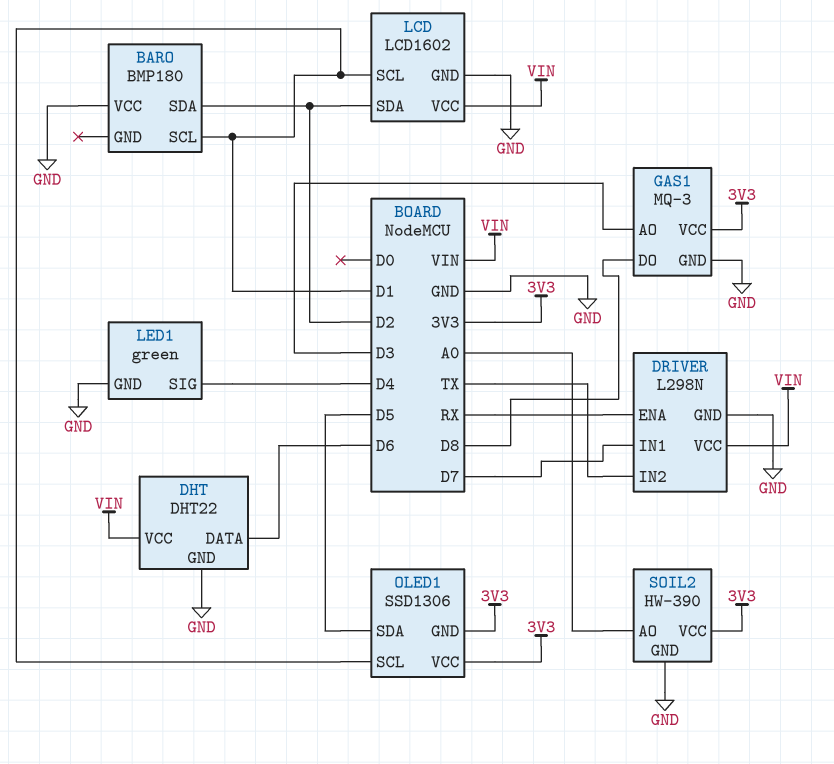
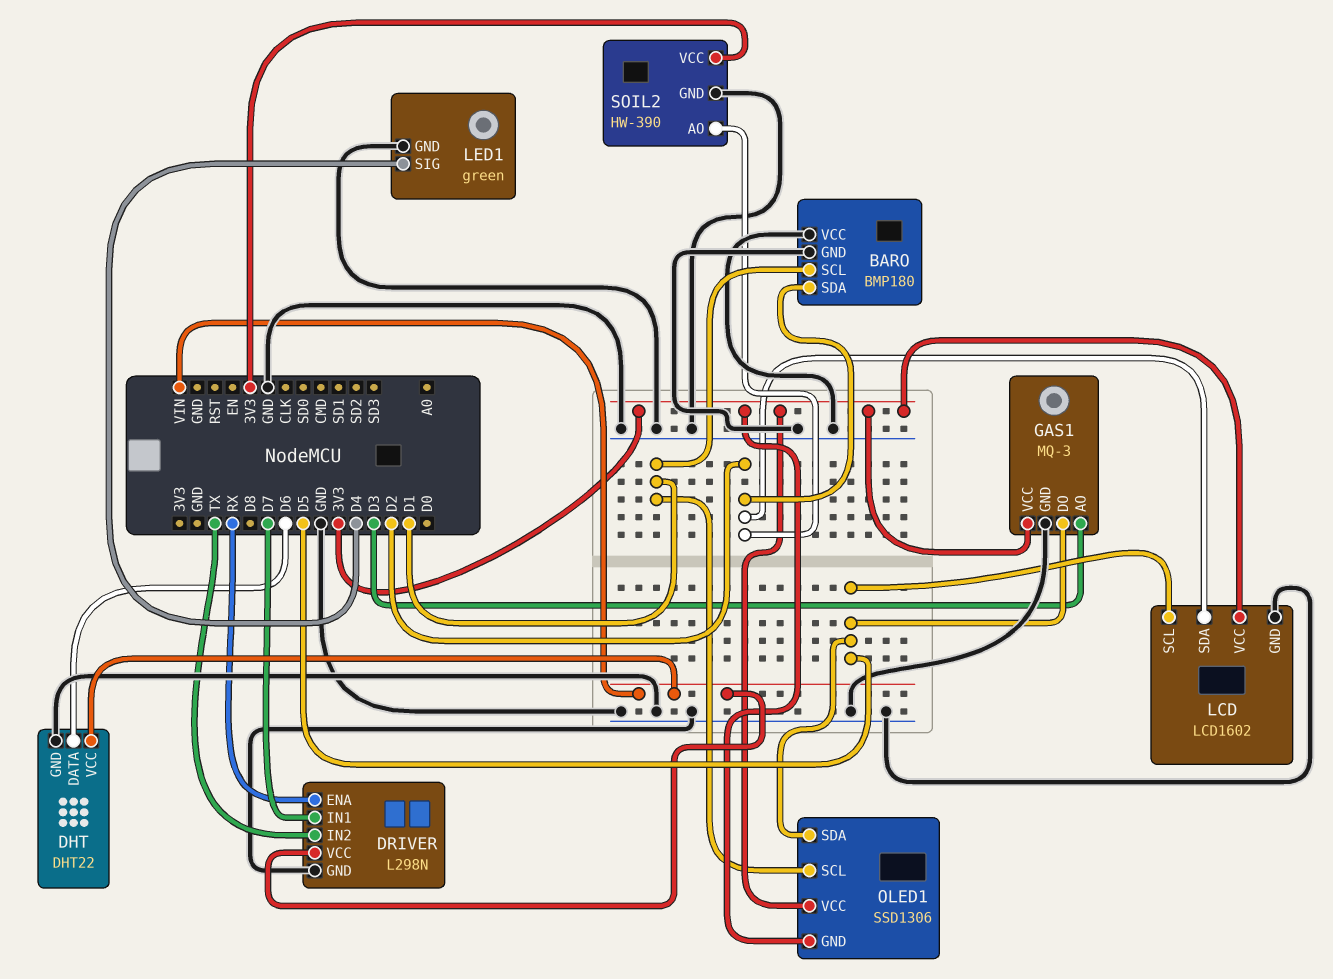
BARO pin GND: none -> GND
GAS1 pin DO: D8 -> D5
LCD pin SCL: D1 -> D5
LCD pin VCC: VIN -> 3V3
SOIL2 pin AO: A0 -> D2

